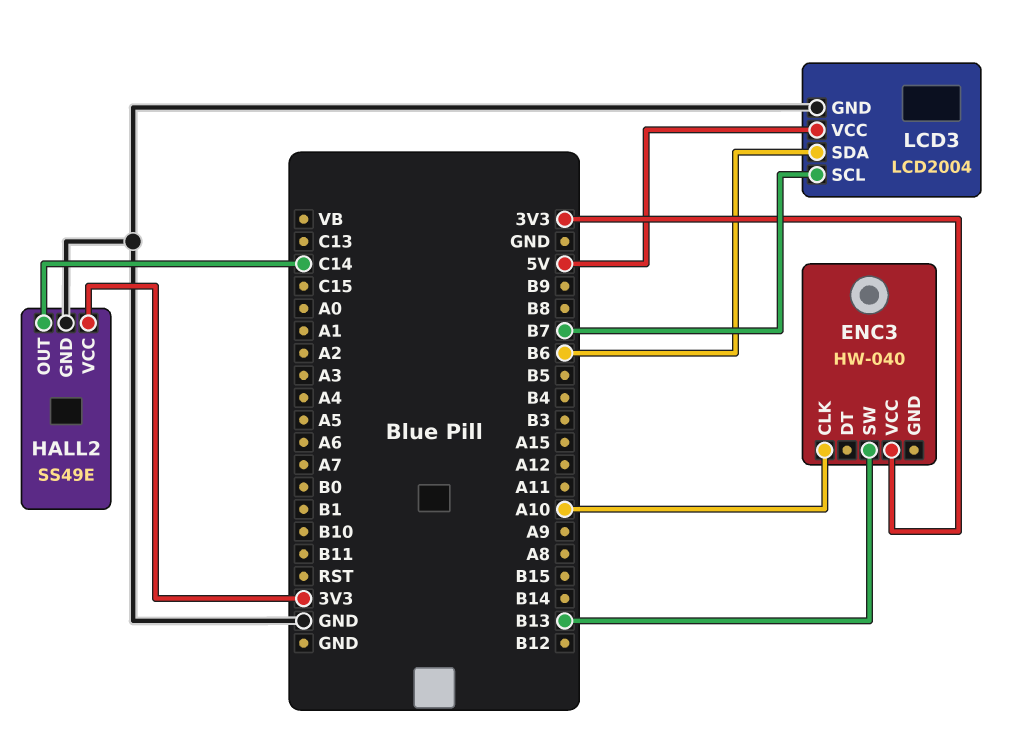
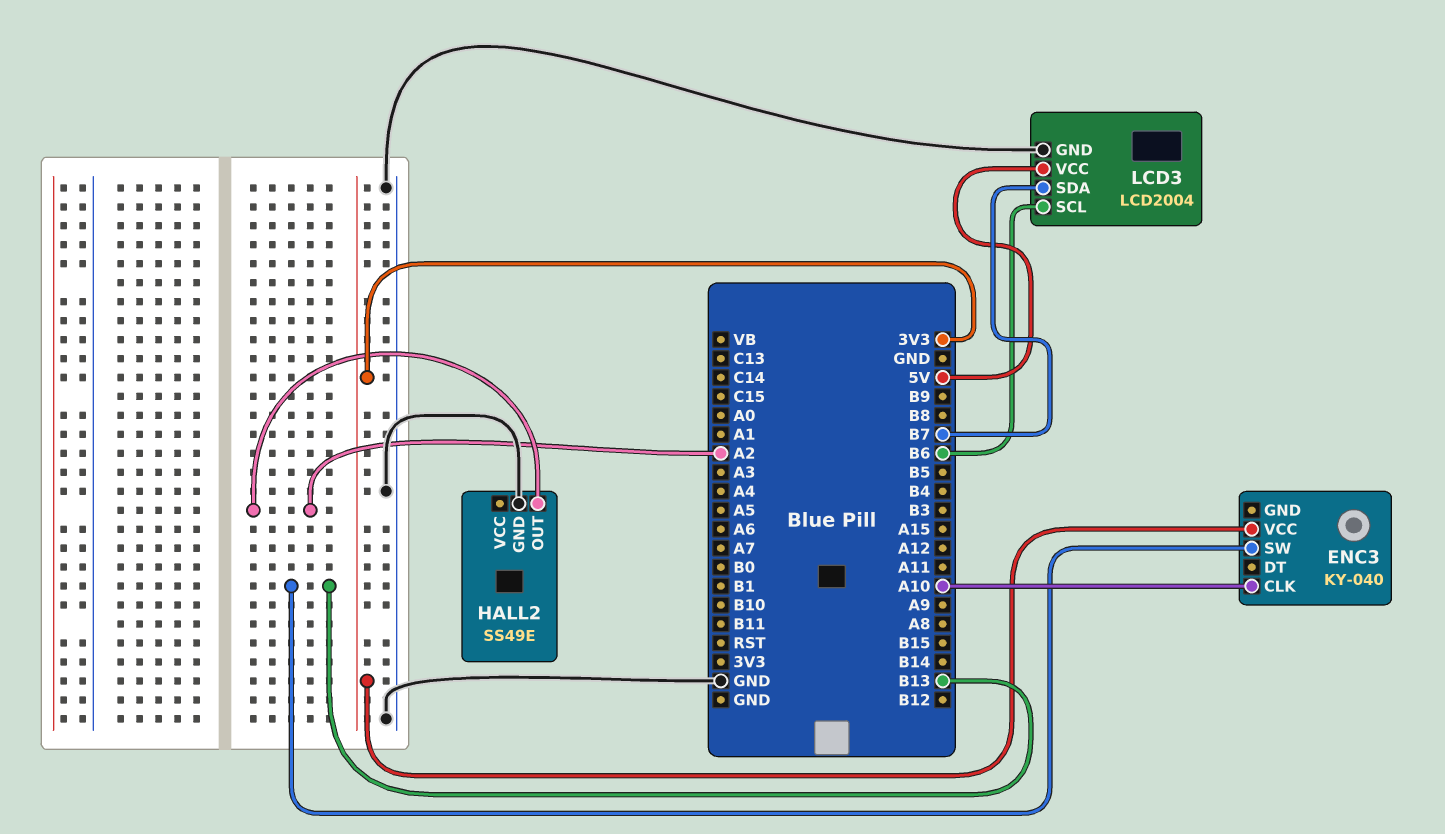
ENC3: HW-040 -> KY-040
HALL2 pin OUT: C14 -> A2
HALL2 pin VCC: 3V3 -> none
LCD3 pin SCL: B7 -> B6
LCD3 pin SDA: B6 -> B7

